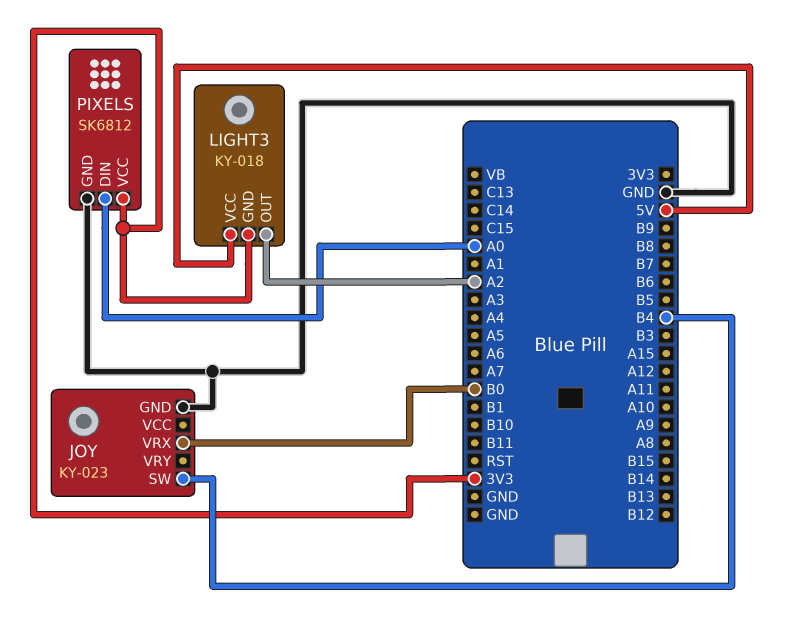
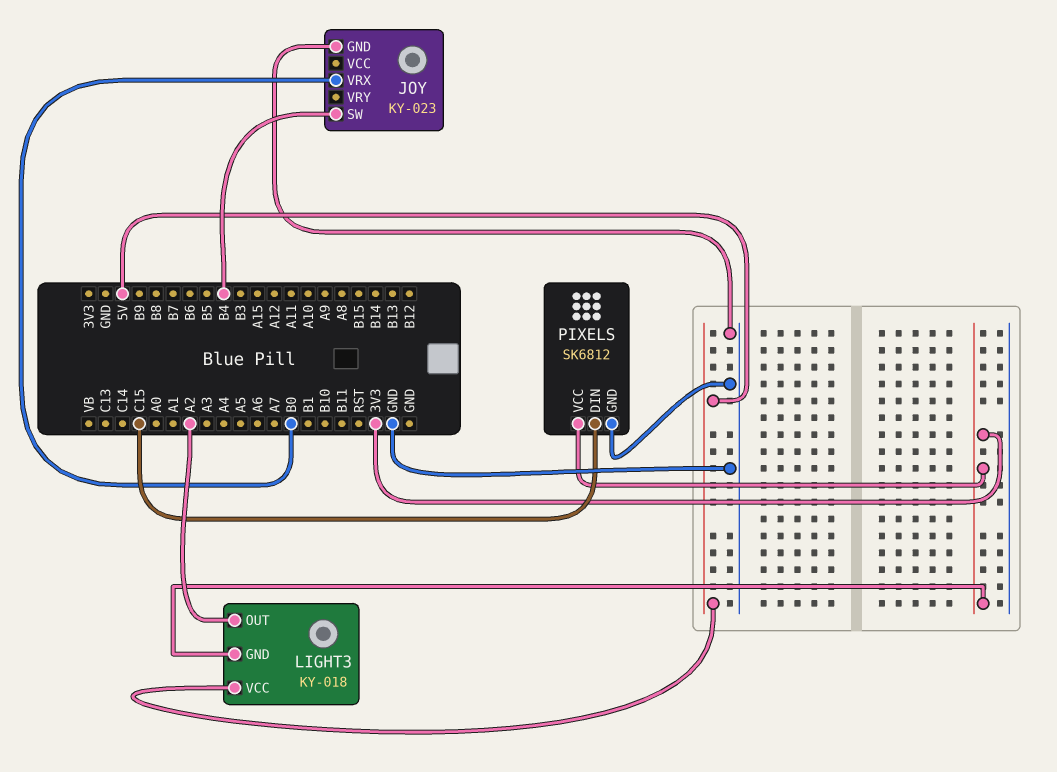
PIXELS pin DIN: A0 -> C15

